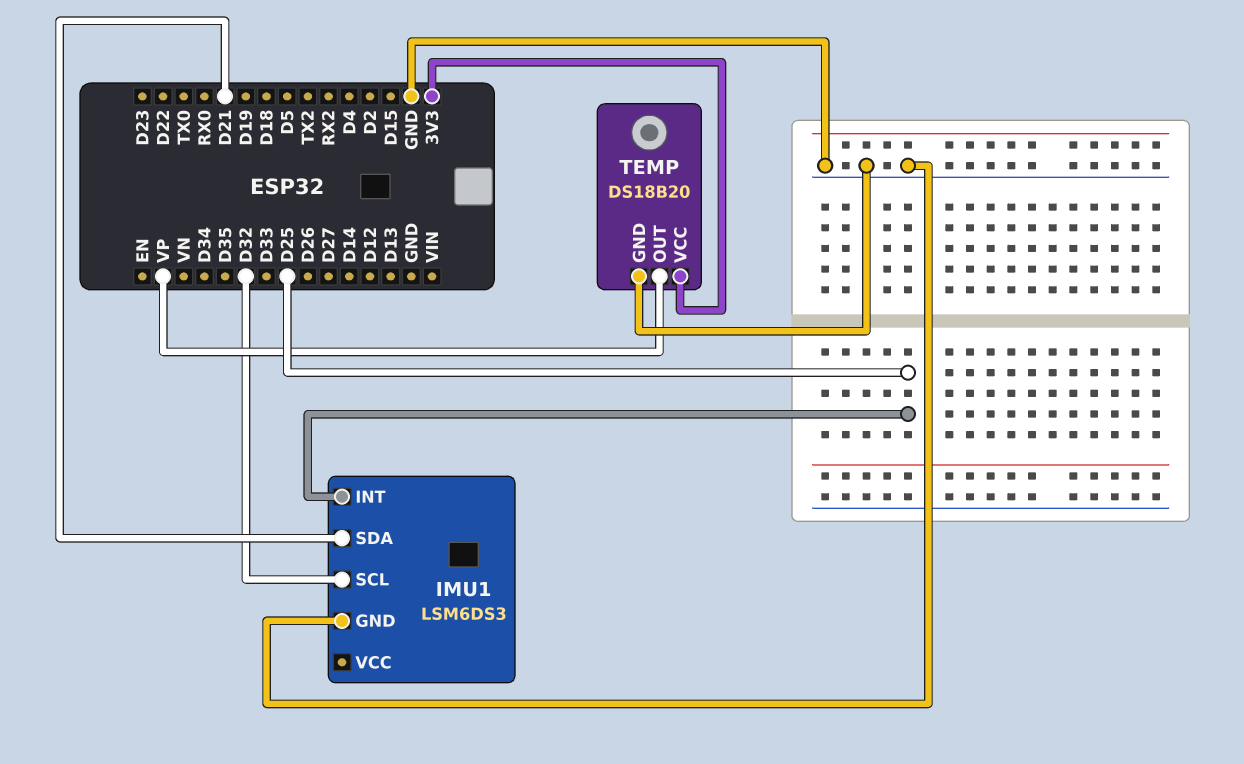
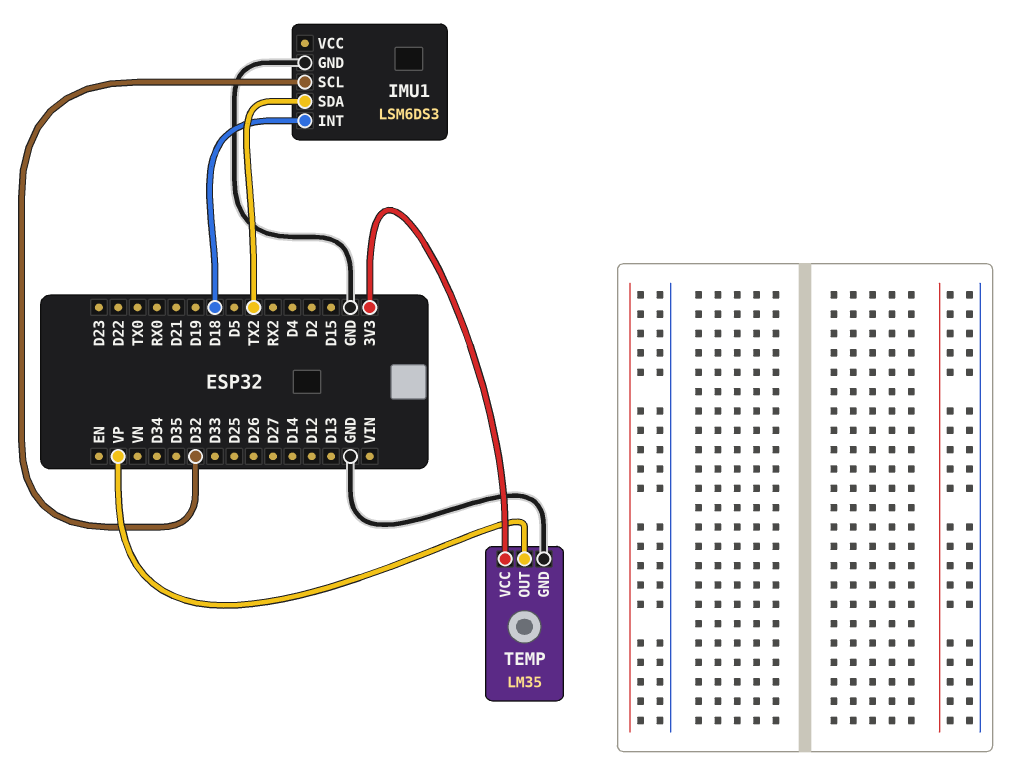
IMU1 pin INT: D25 -> D18
IMU1 pin SDA: D21 -> TX2
TEMP: DS18B20 -> LM35

